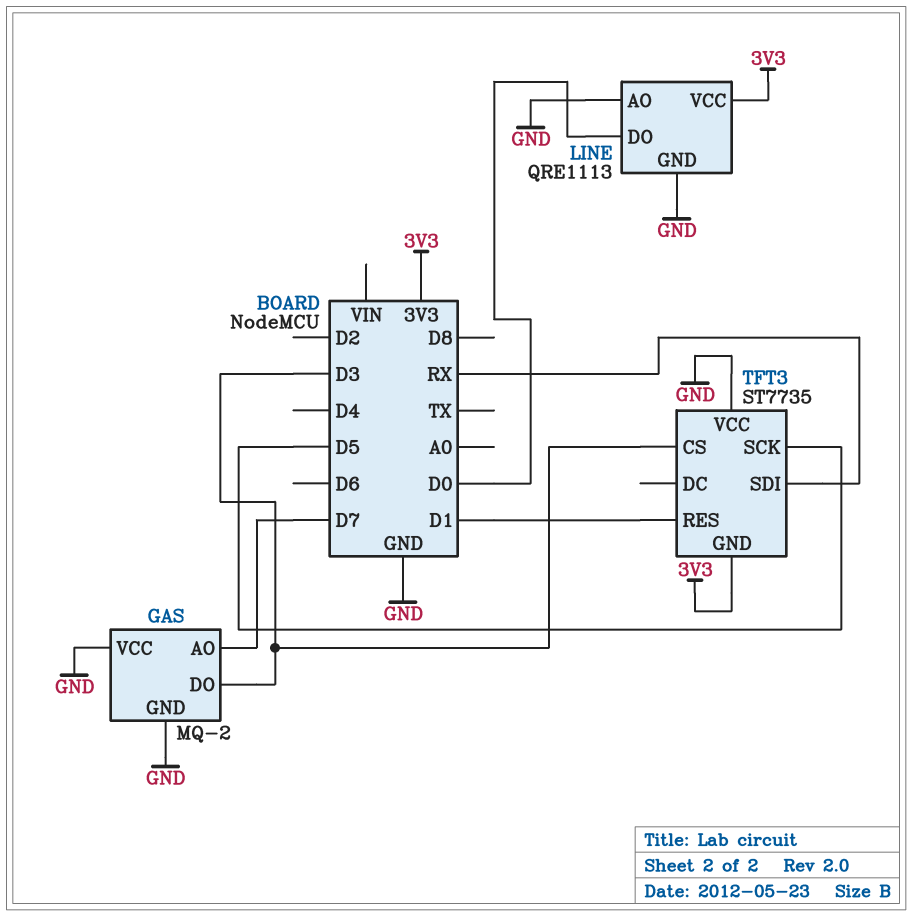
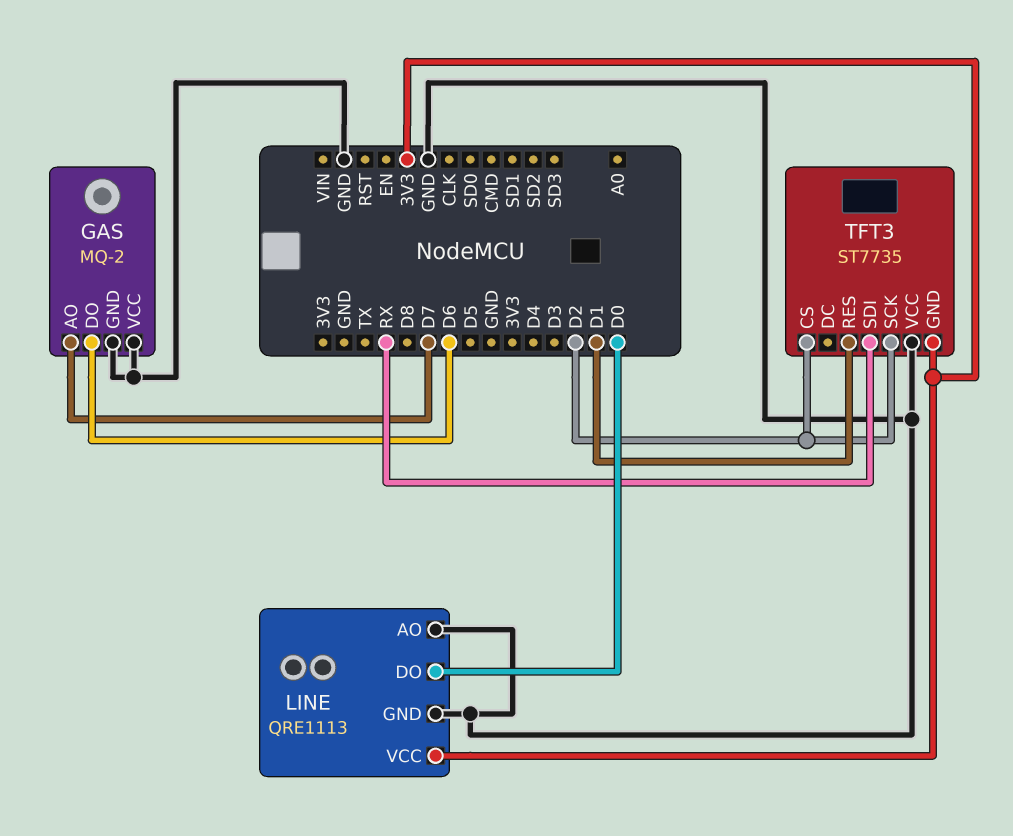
GAS pin DO: D3 -> D6
TFT3 pin CS: D3 -> D2
TFT3 pin SCK: D5 -> D2

